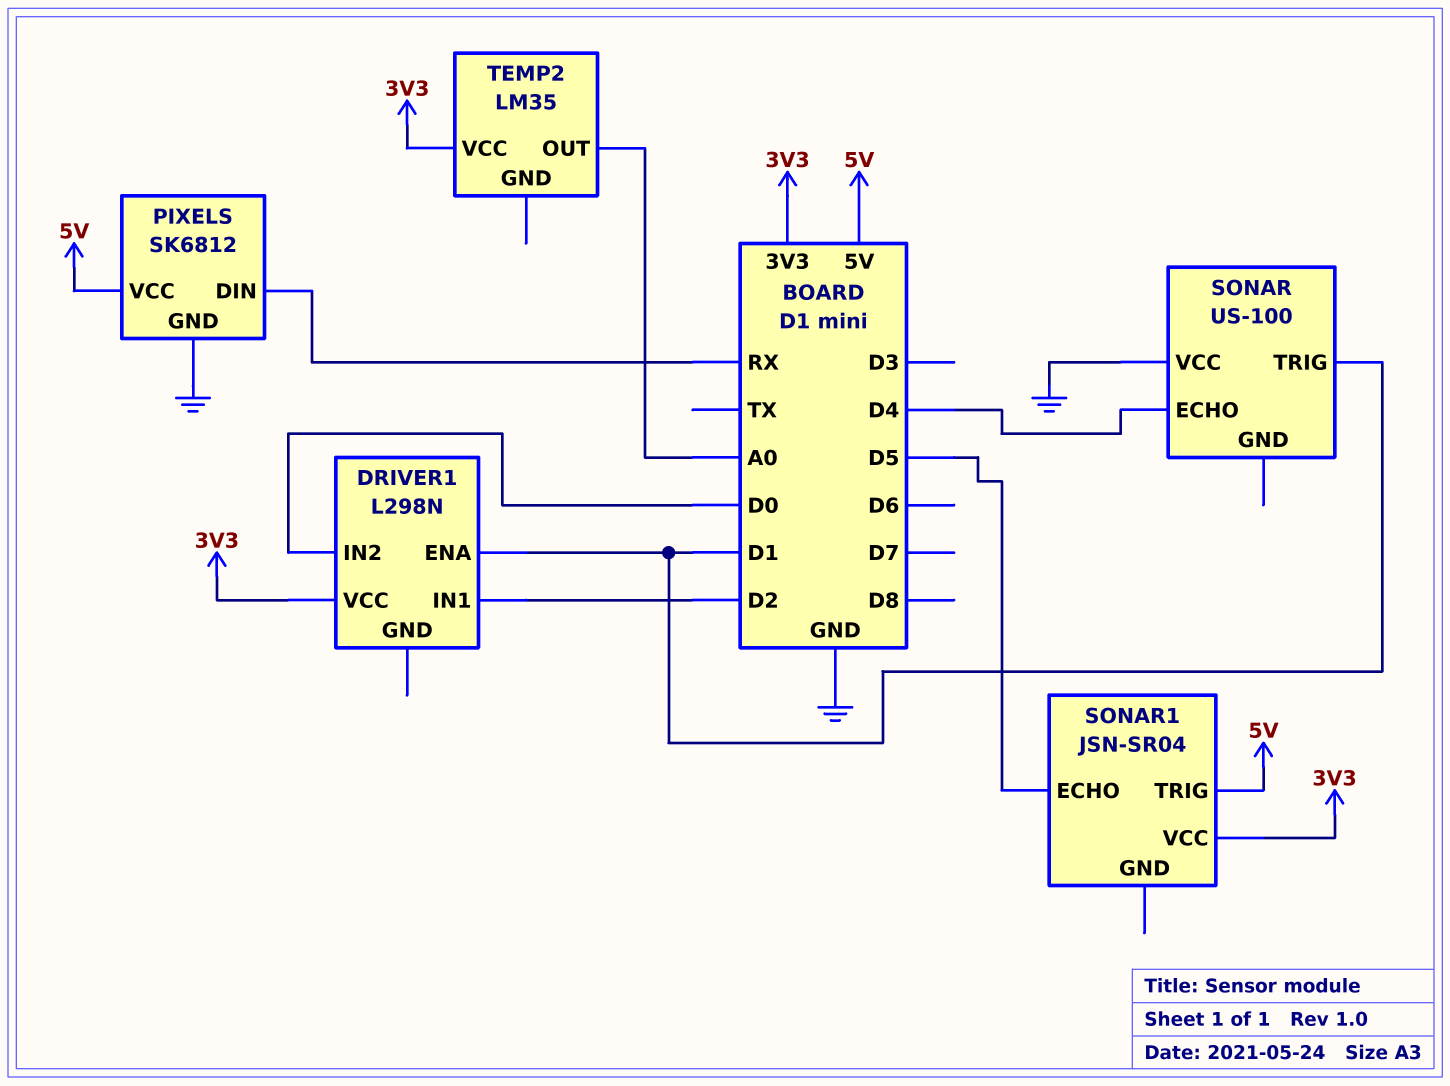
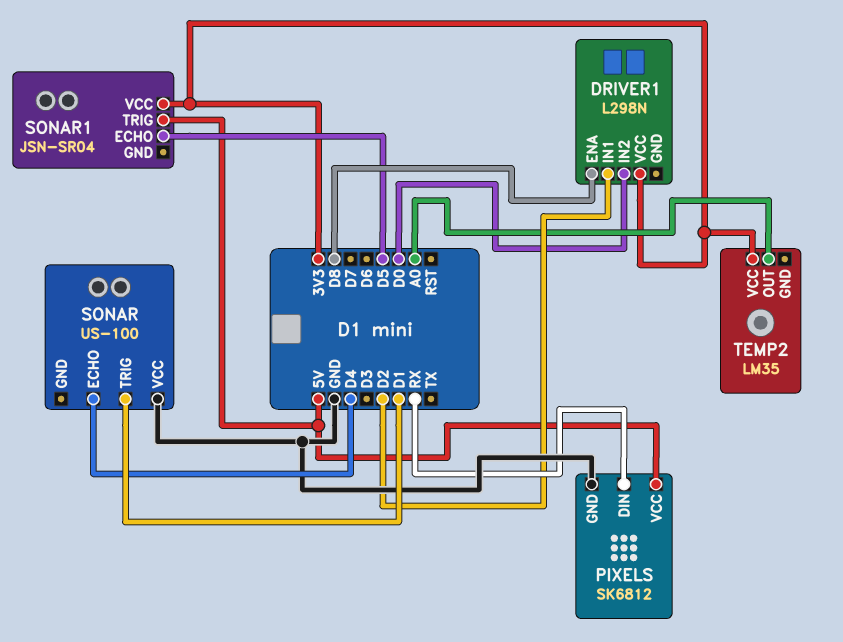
DRIVER1 pin ENA: D1 -> D8

